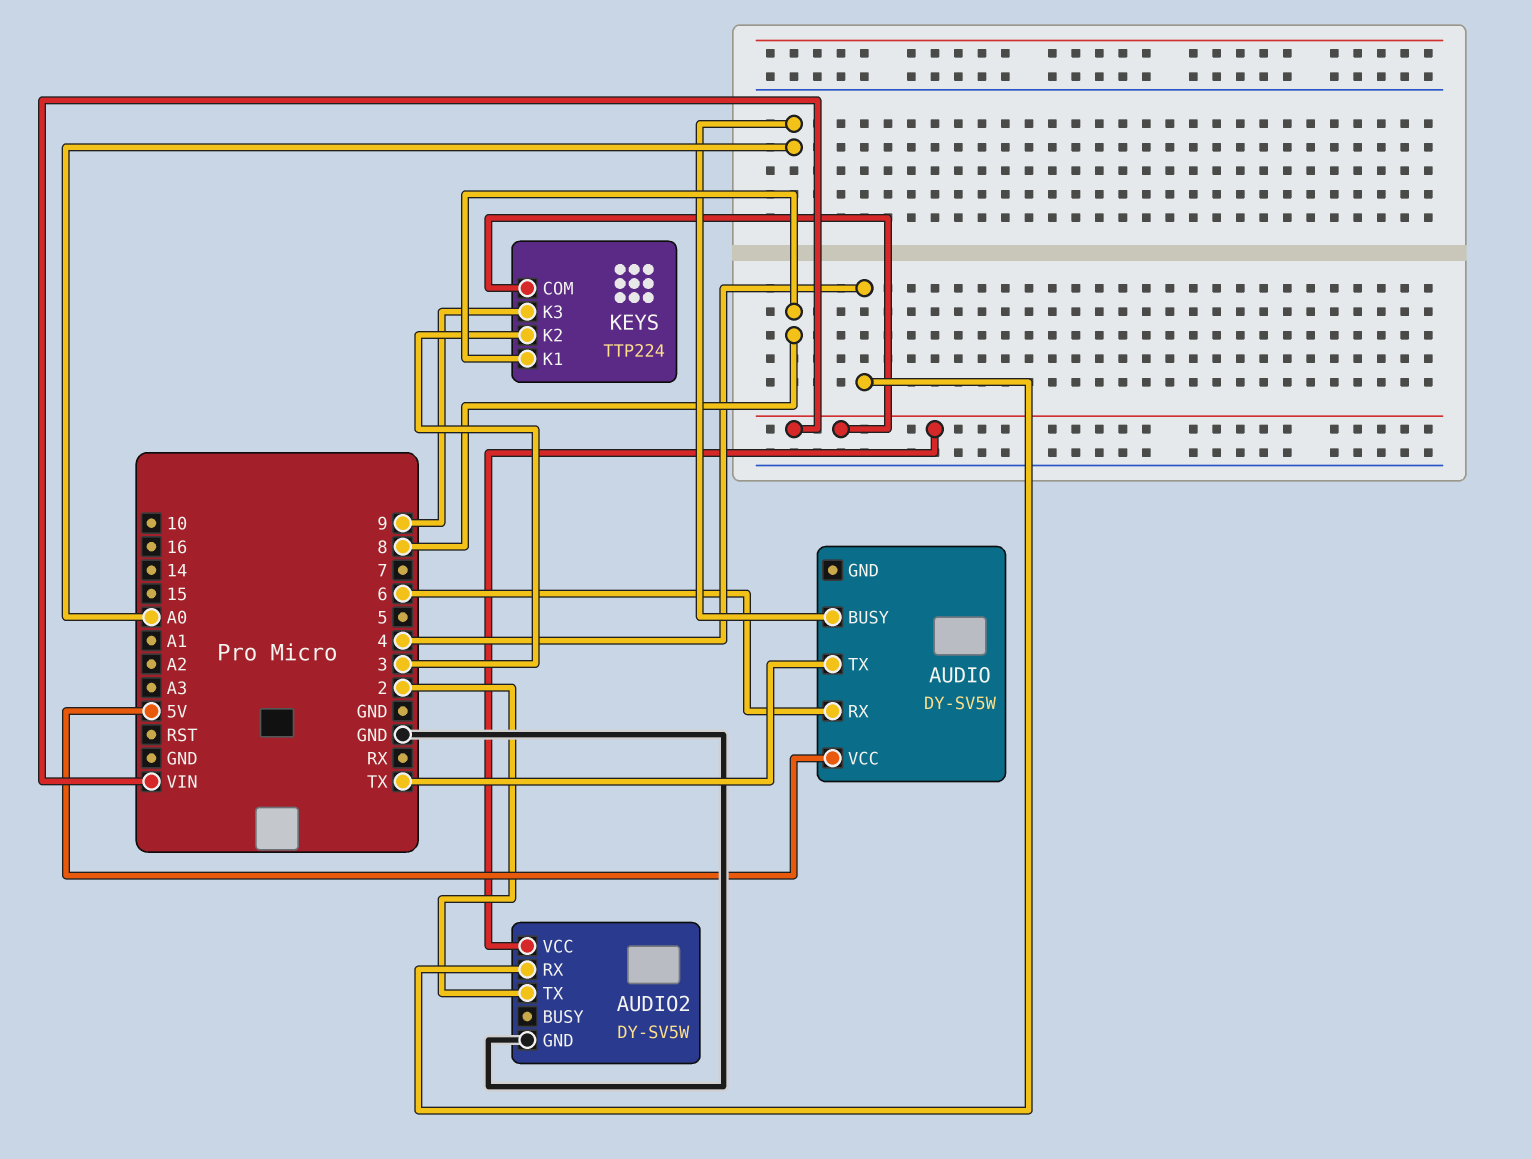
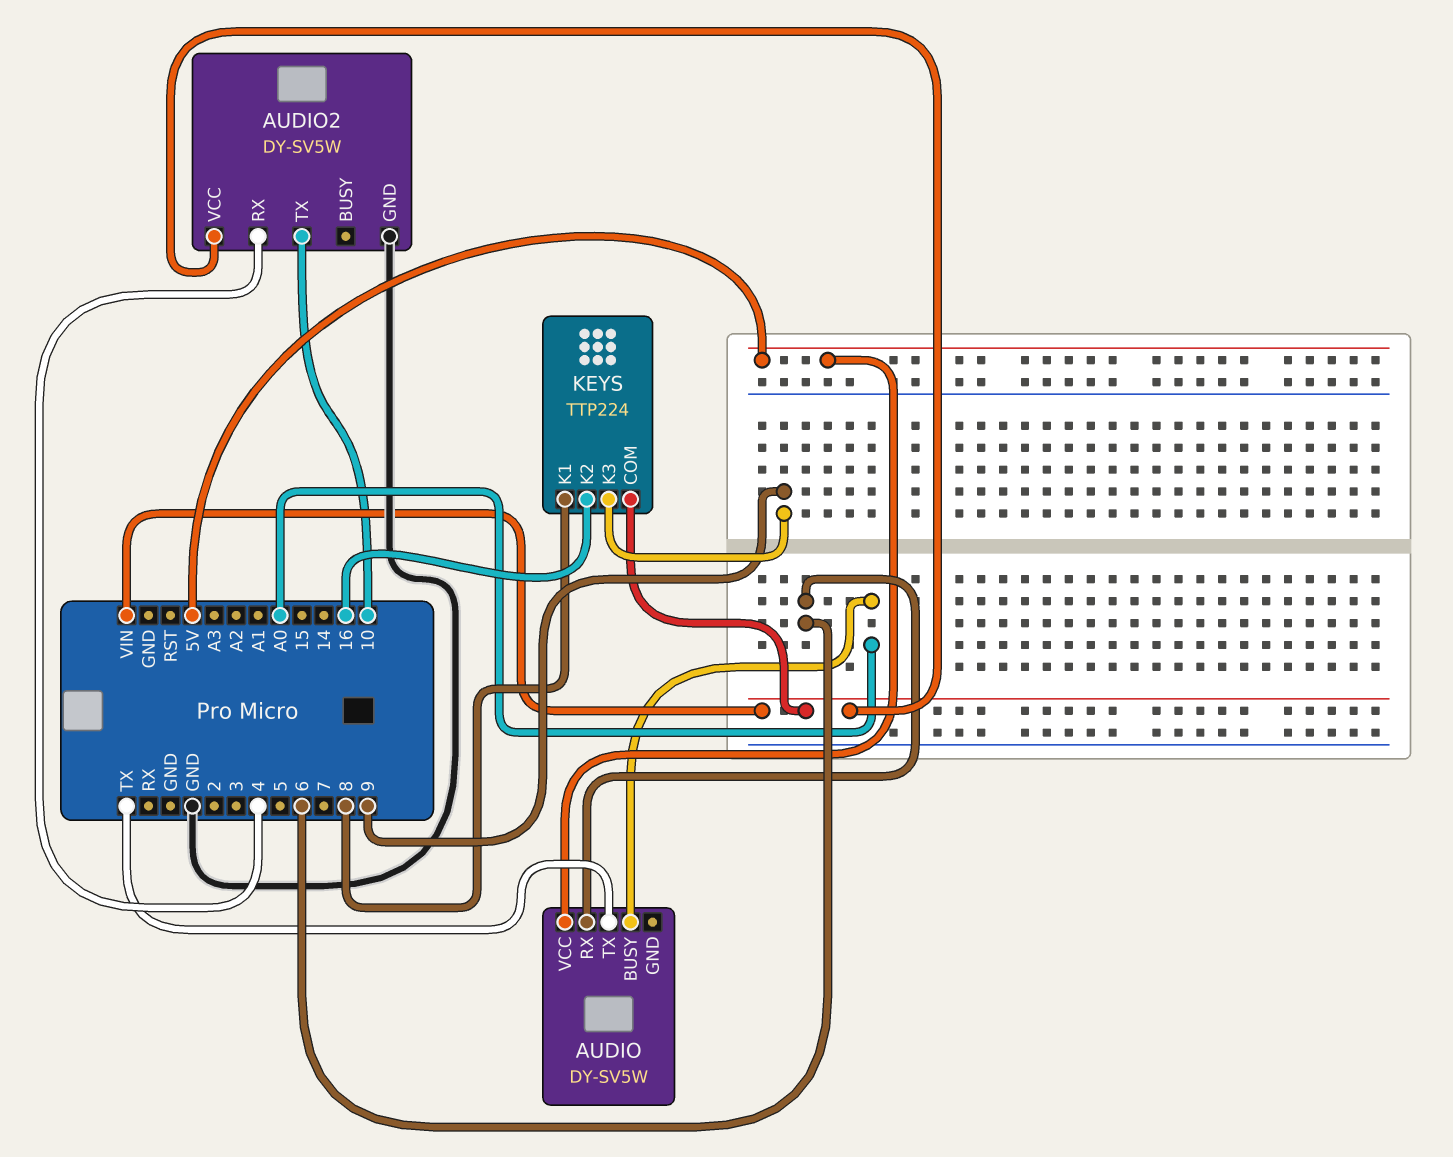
AUDIO2 pin TX: 2 -> 10
KEYS pin K2: 3 -> 16

